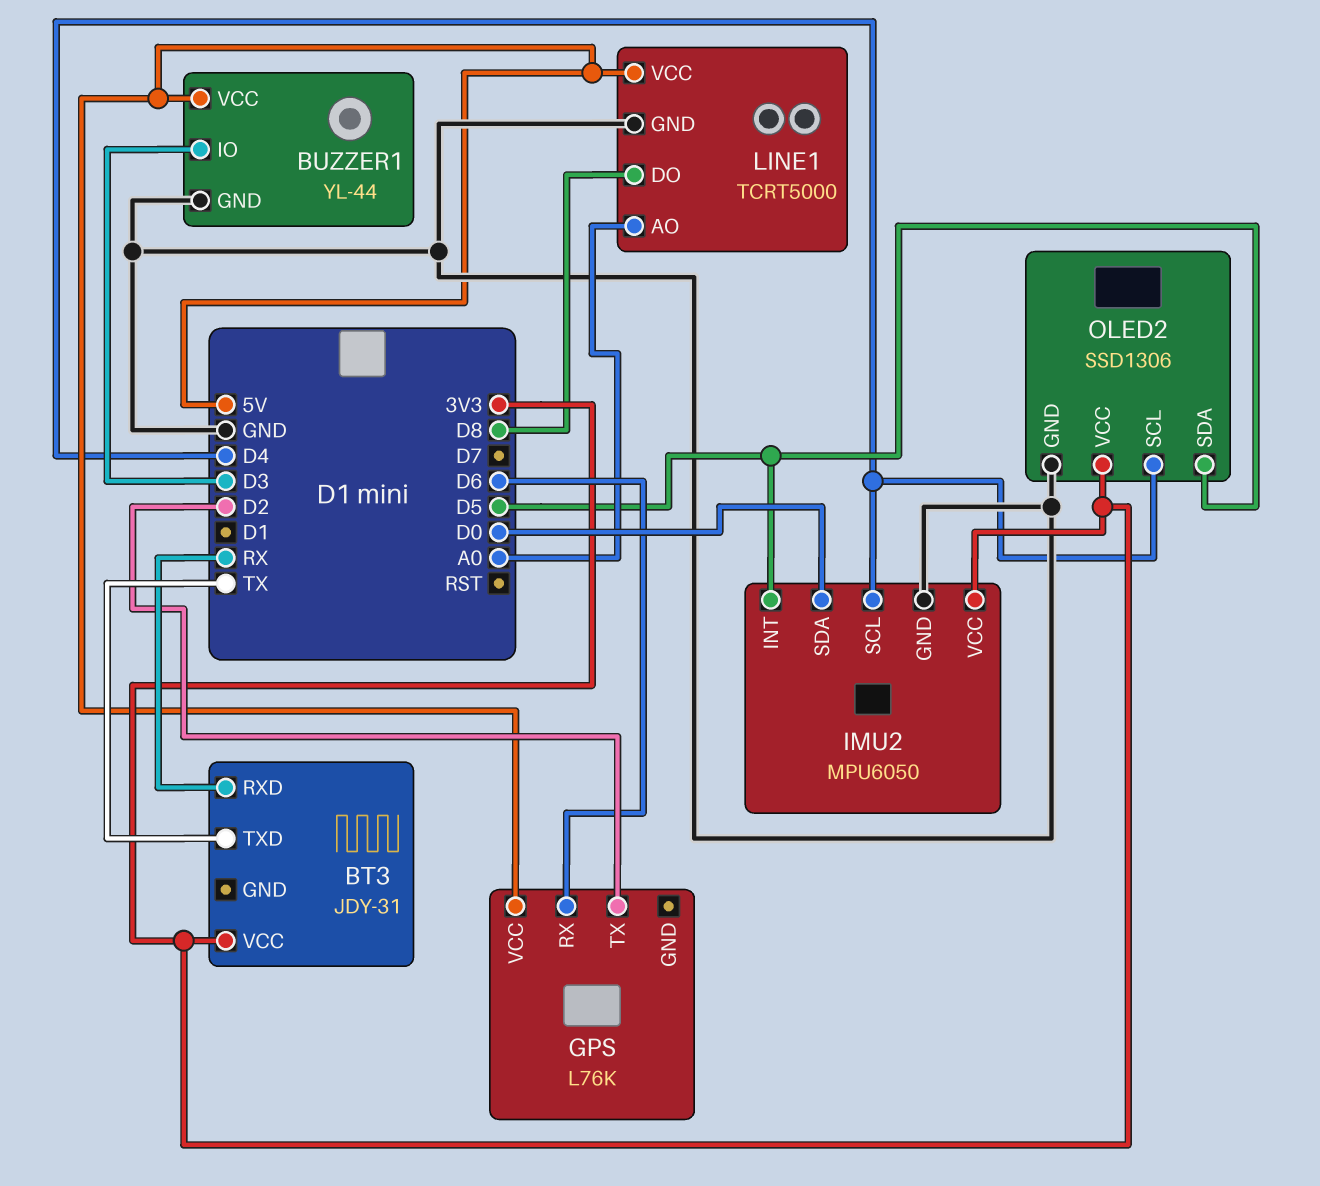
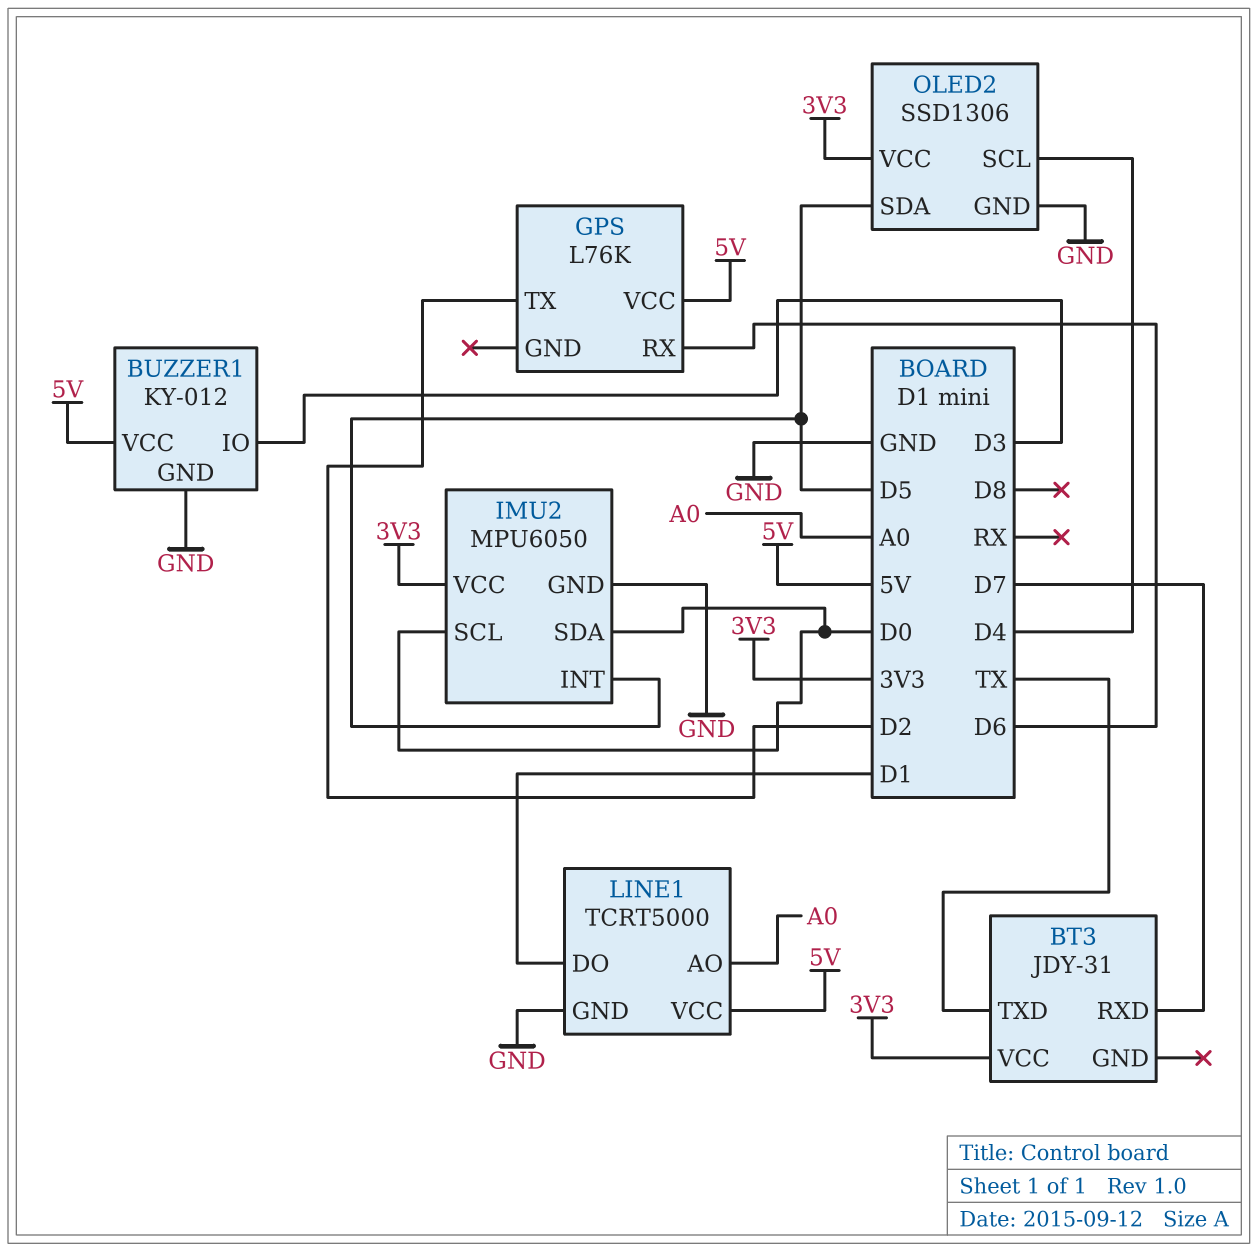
BT3 pin RXD: RX -> D7
BUZZER1: YL-44 -> KY-012
IMU2 pin SCL: D4 -> D0
LINE1 pin DO: D8 -> D1

